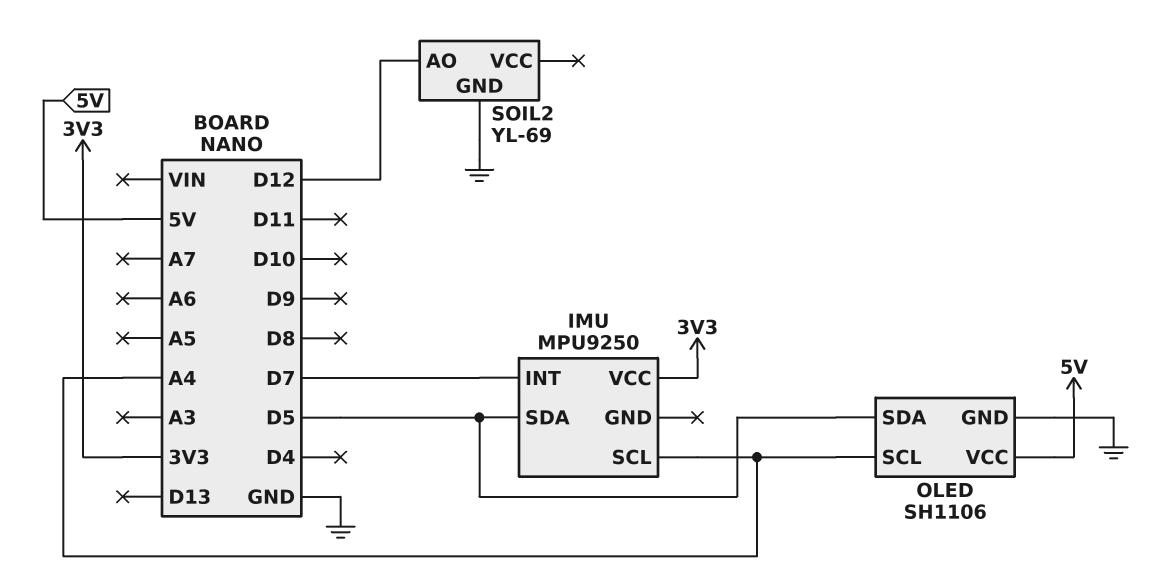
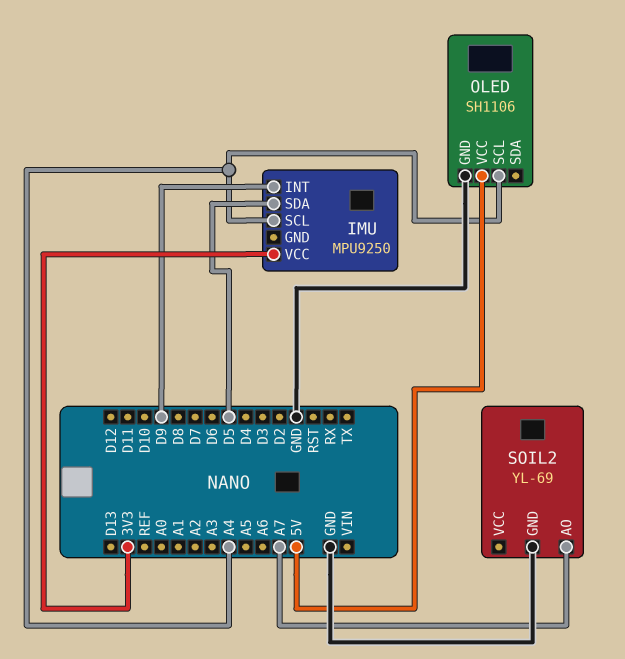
IMU pin INT: D7 -> D9
OLED pin SDA: D5 -> none
SOIL2 pin AO: D12 -> A7

